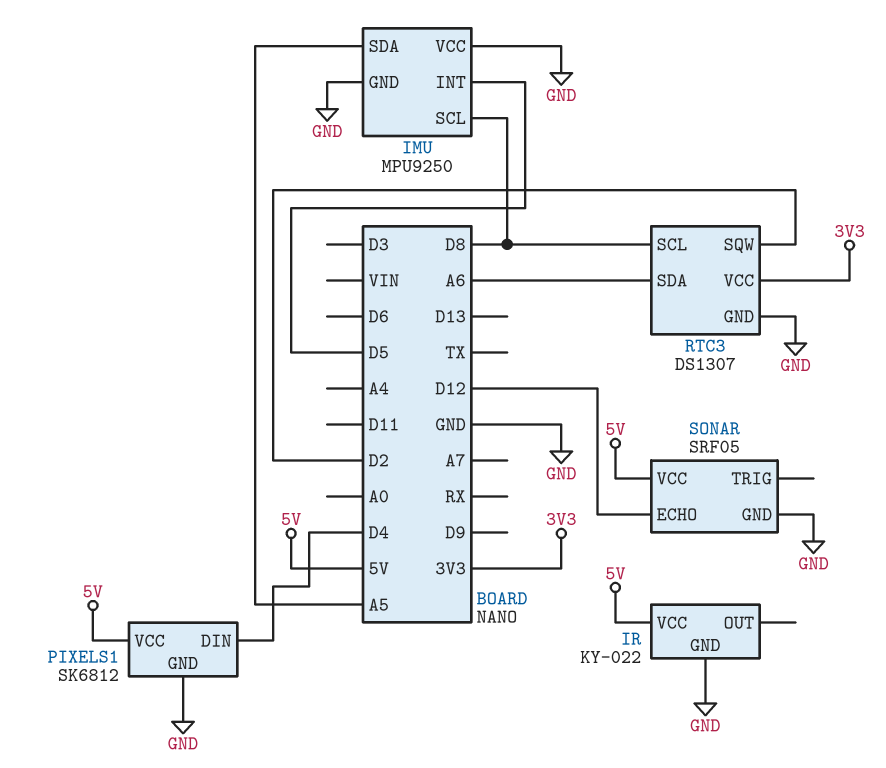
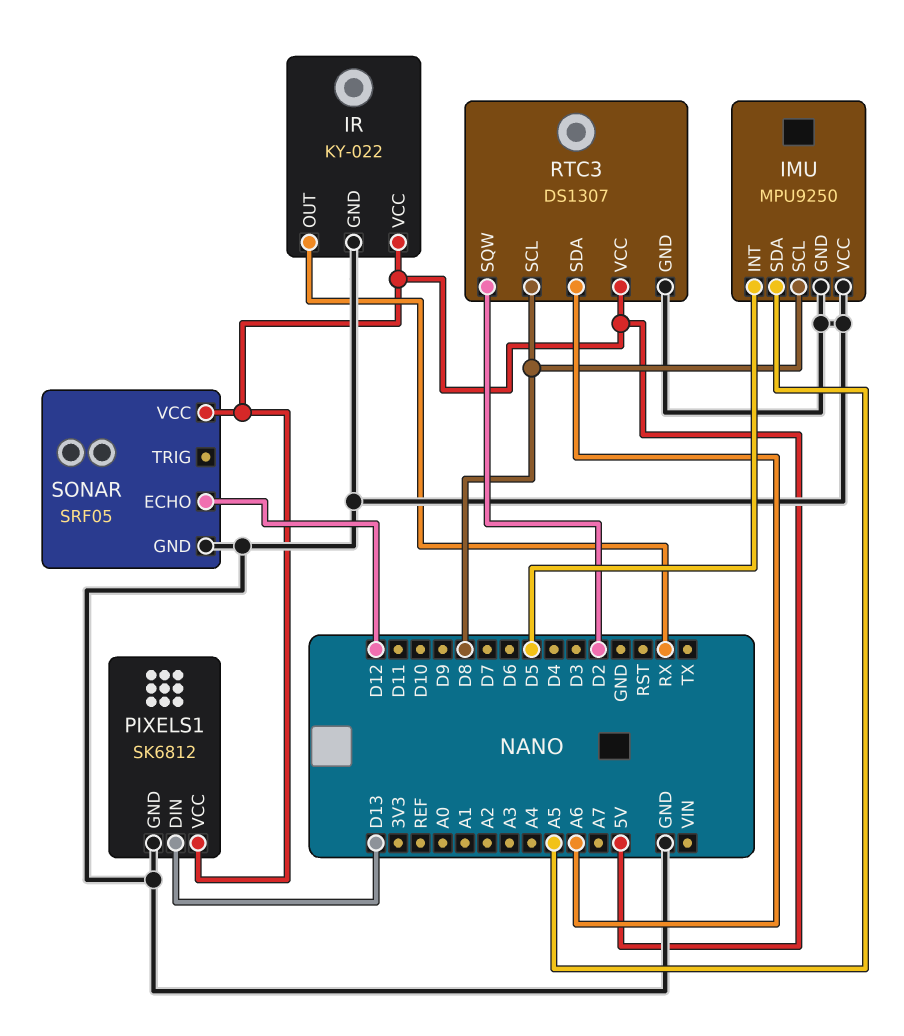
IR pin OUT: none -> RX
PIXELS1 pin DIN: D4 -> D13
RTC3 pin VCC: 3V3 -> 5V

